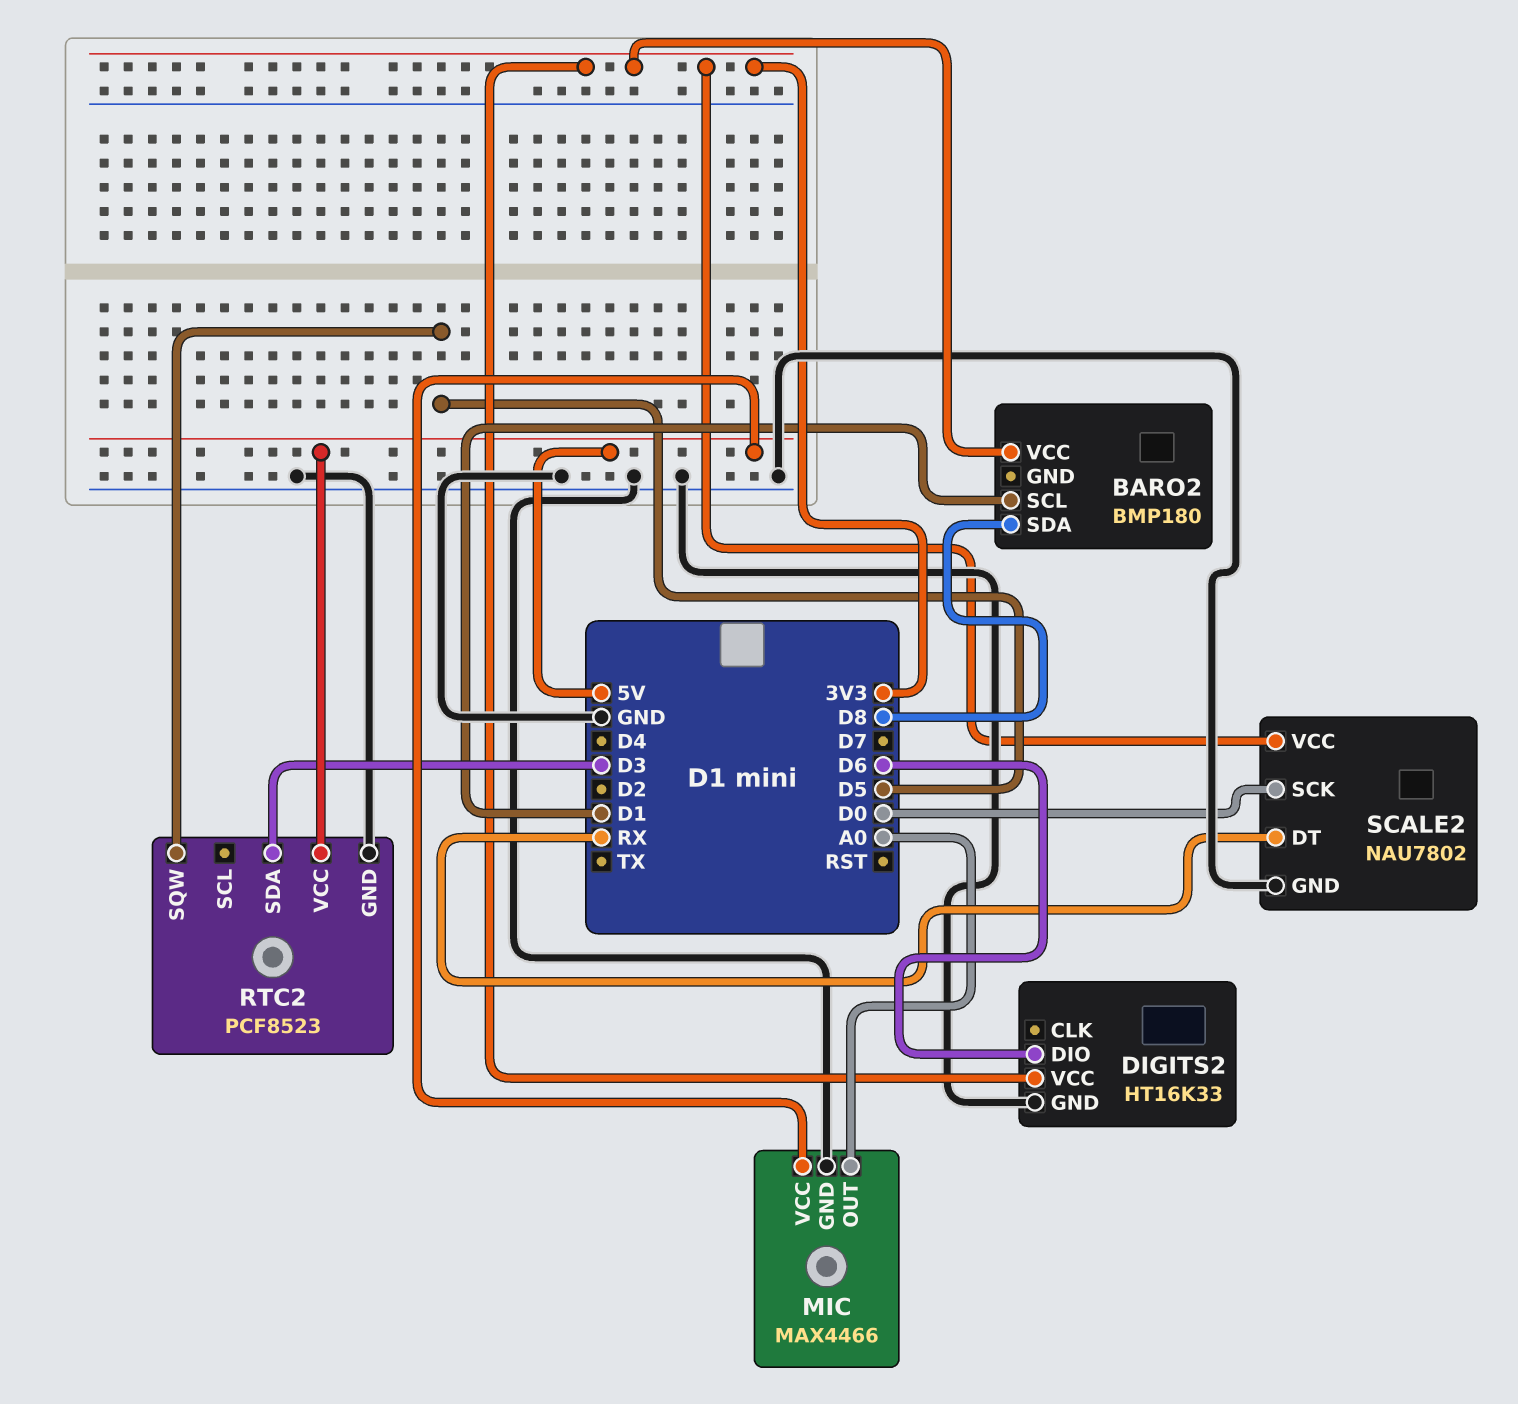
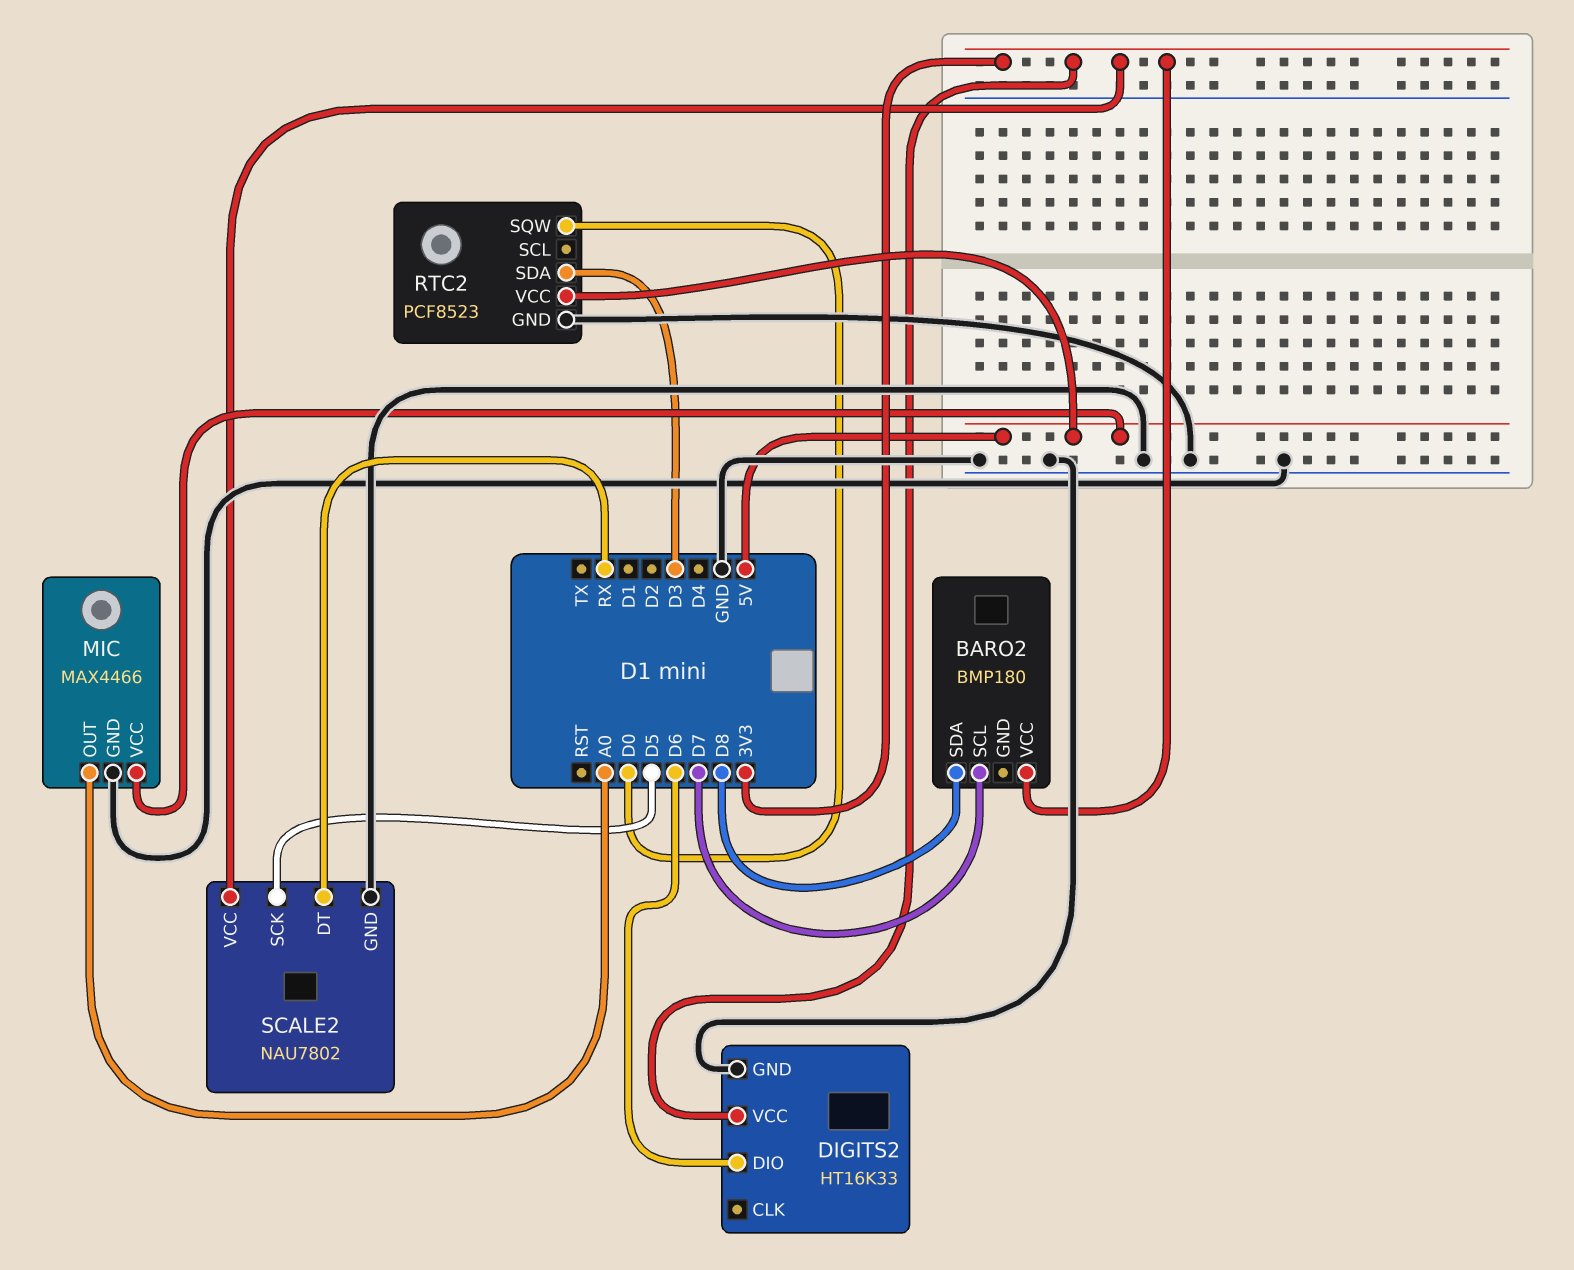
BARO2 pin SCL: D1 -> D7
RTC2 pin SQW: D5 -> D0
SCALE2 pin SCK: D0 -> D5

